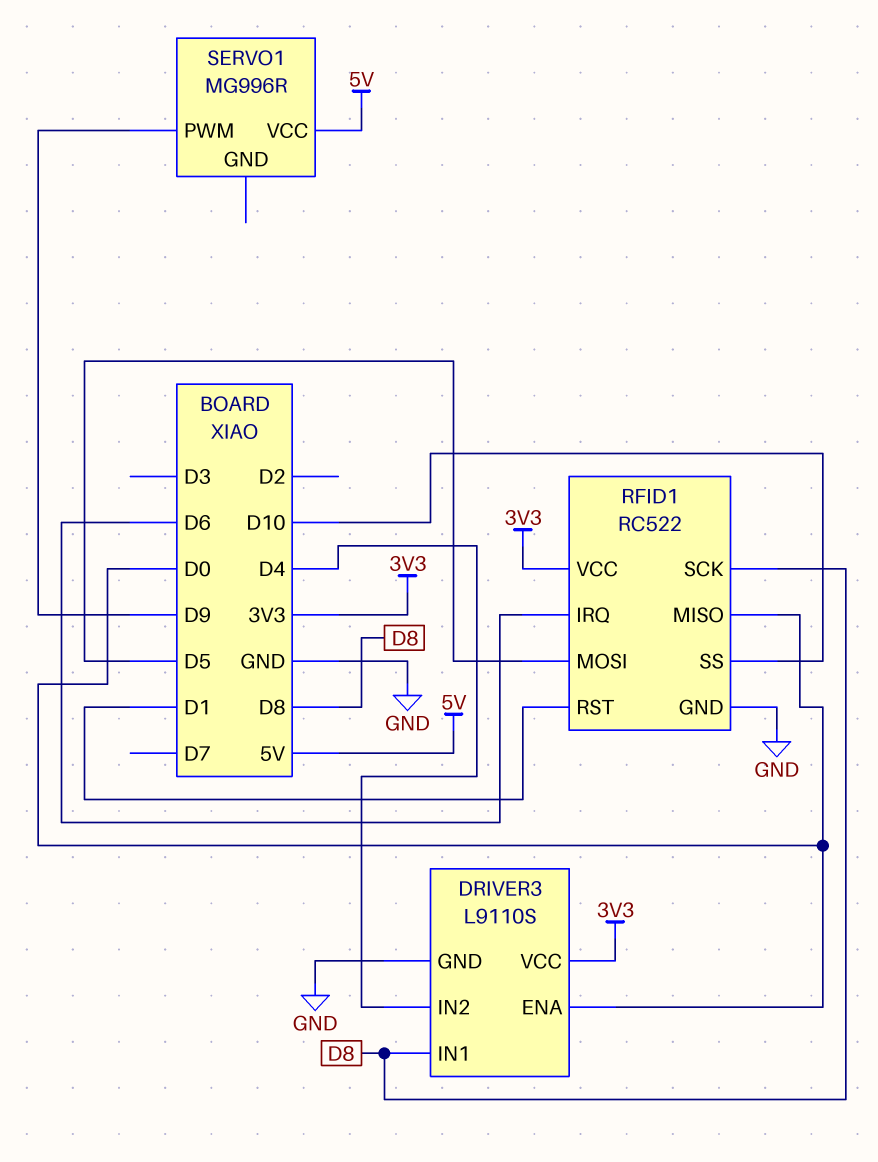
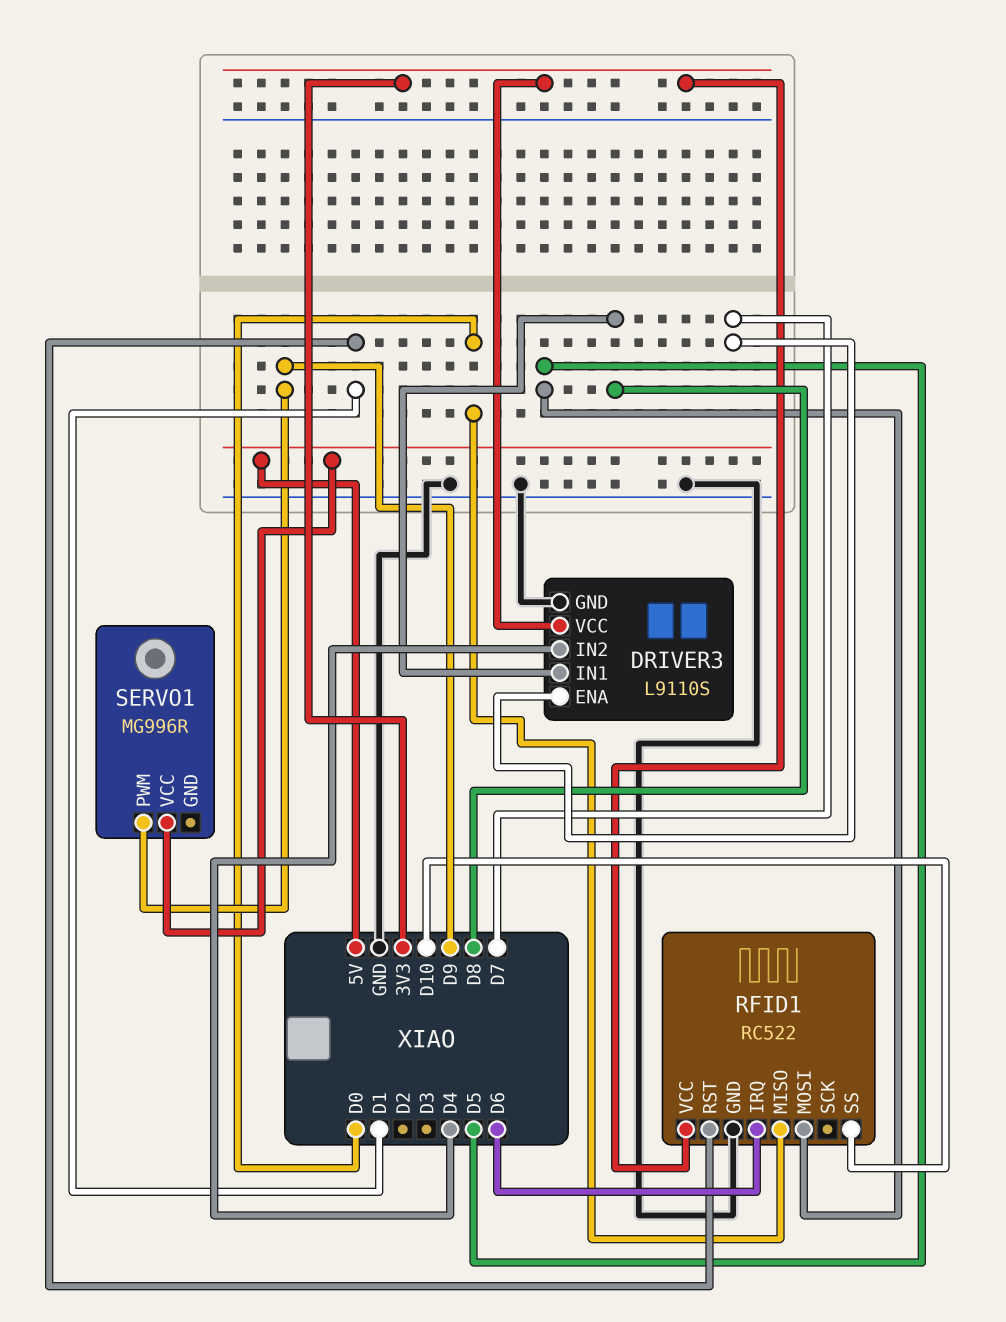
DRIVER3 pin ENA: D0 -> D7
RFID1 pin SCK: D8 -> none

